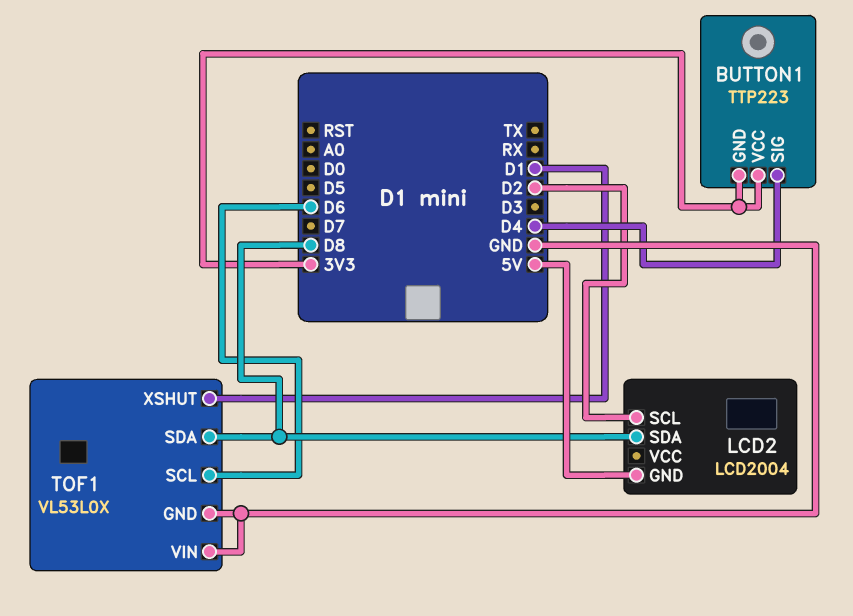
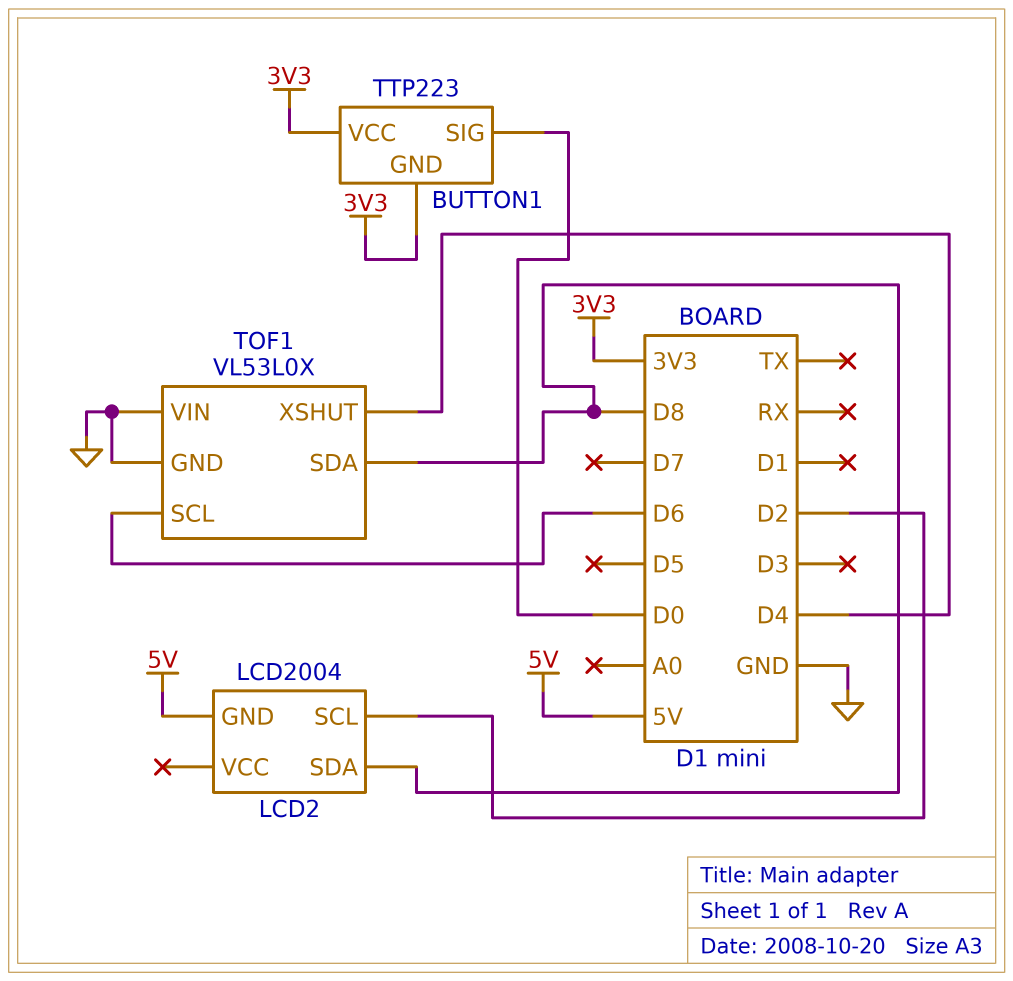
BUTTON1 pin SIG: D4 -> D0
TOF1 pin XSHUT: D1 -> D4

